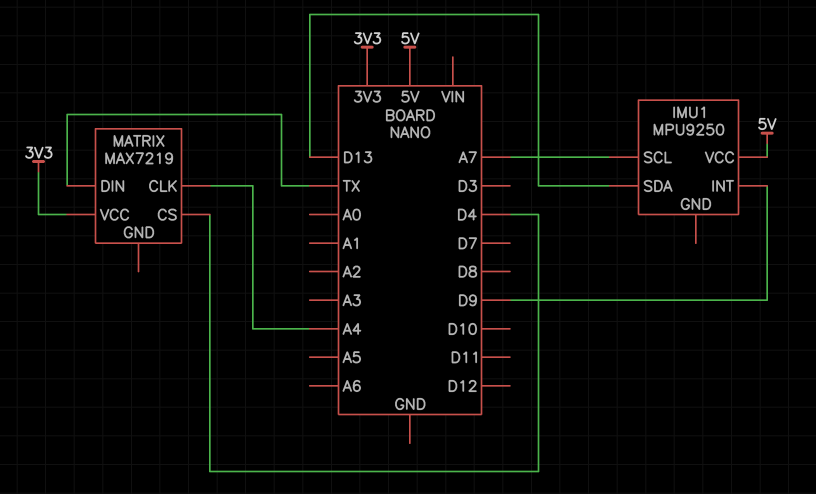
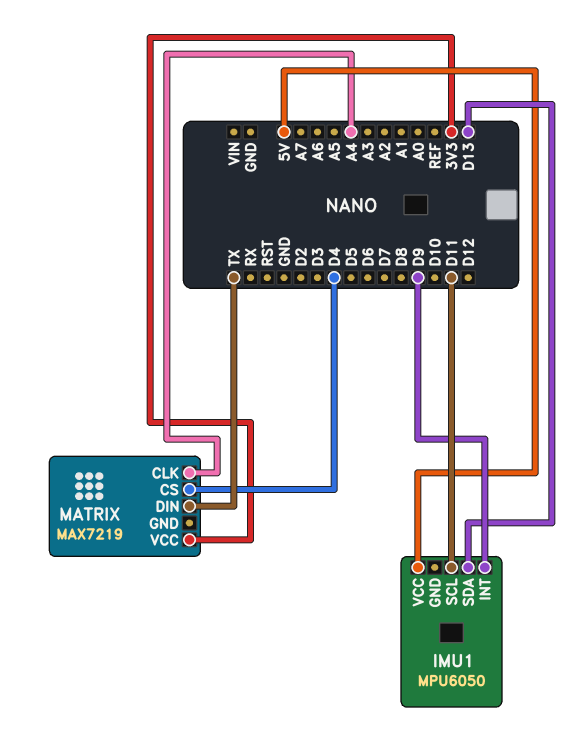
IMU1: MPU9250 -> MPU6050
IMU1 pin SCL: A7 -> D11

